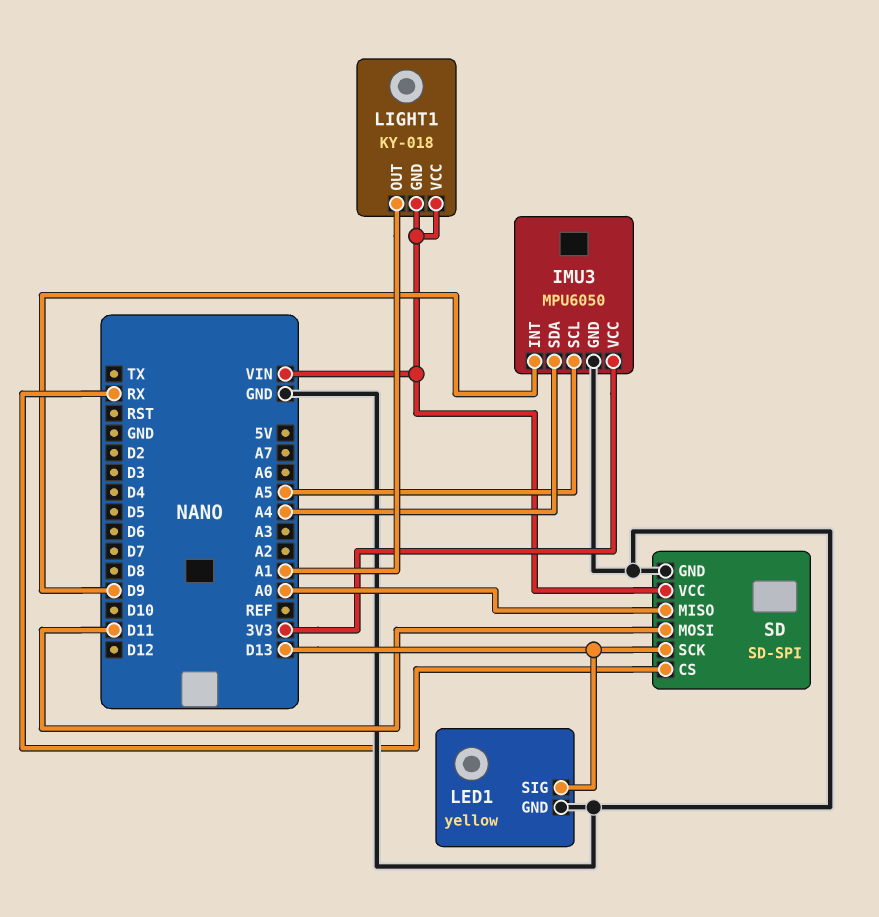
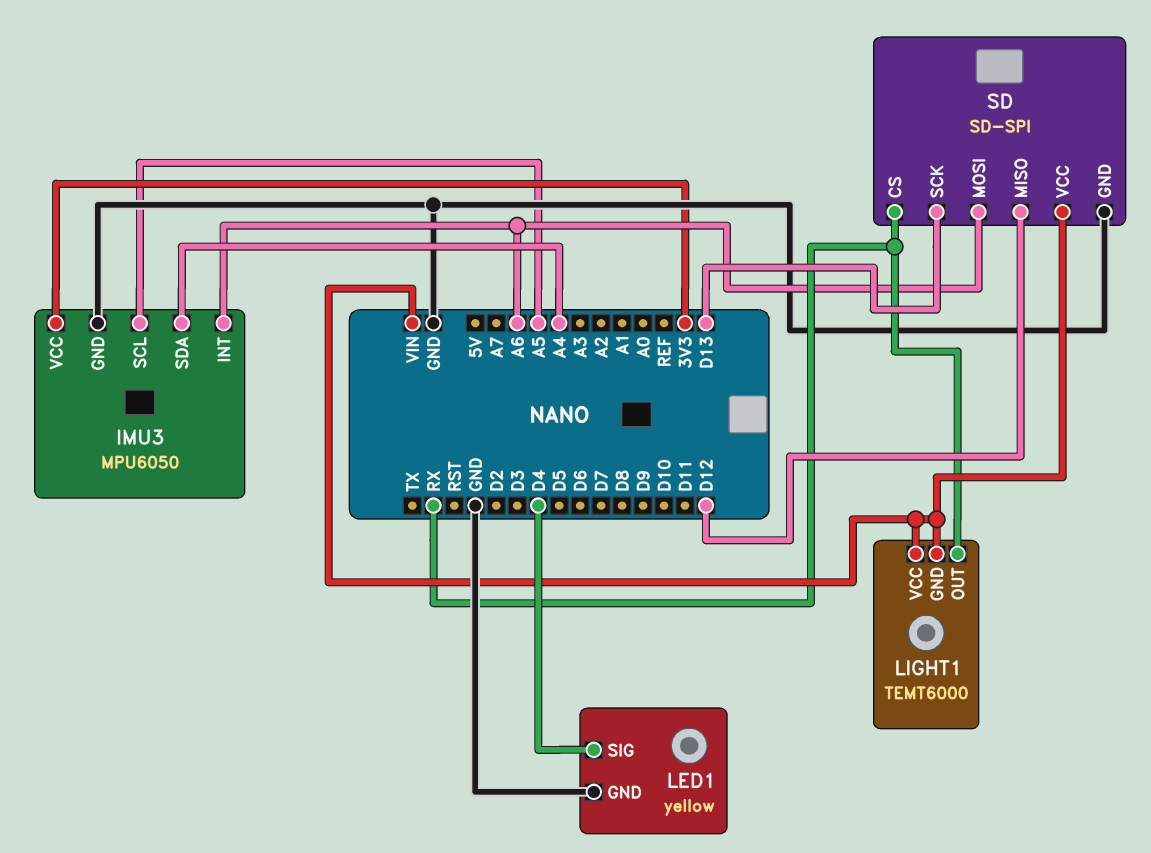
IMU3 pin INT: D9 -> A6
LED1 pin SIG: D13 -> D4
LIGHT1: KY-018 -> TEMT6000
LIGHT1 pin OUT: A1 -> RX
SD pin MISO: A0 -> D12
SD pin MOSI: D11 -> A6

